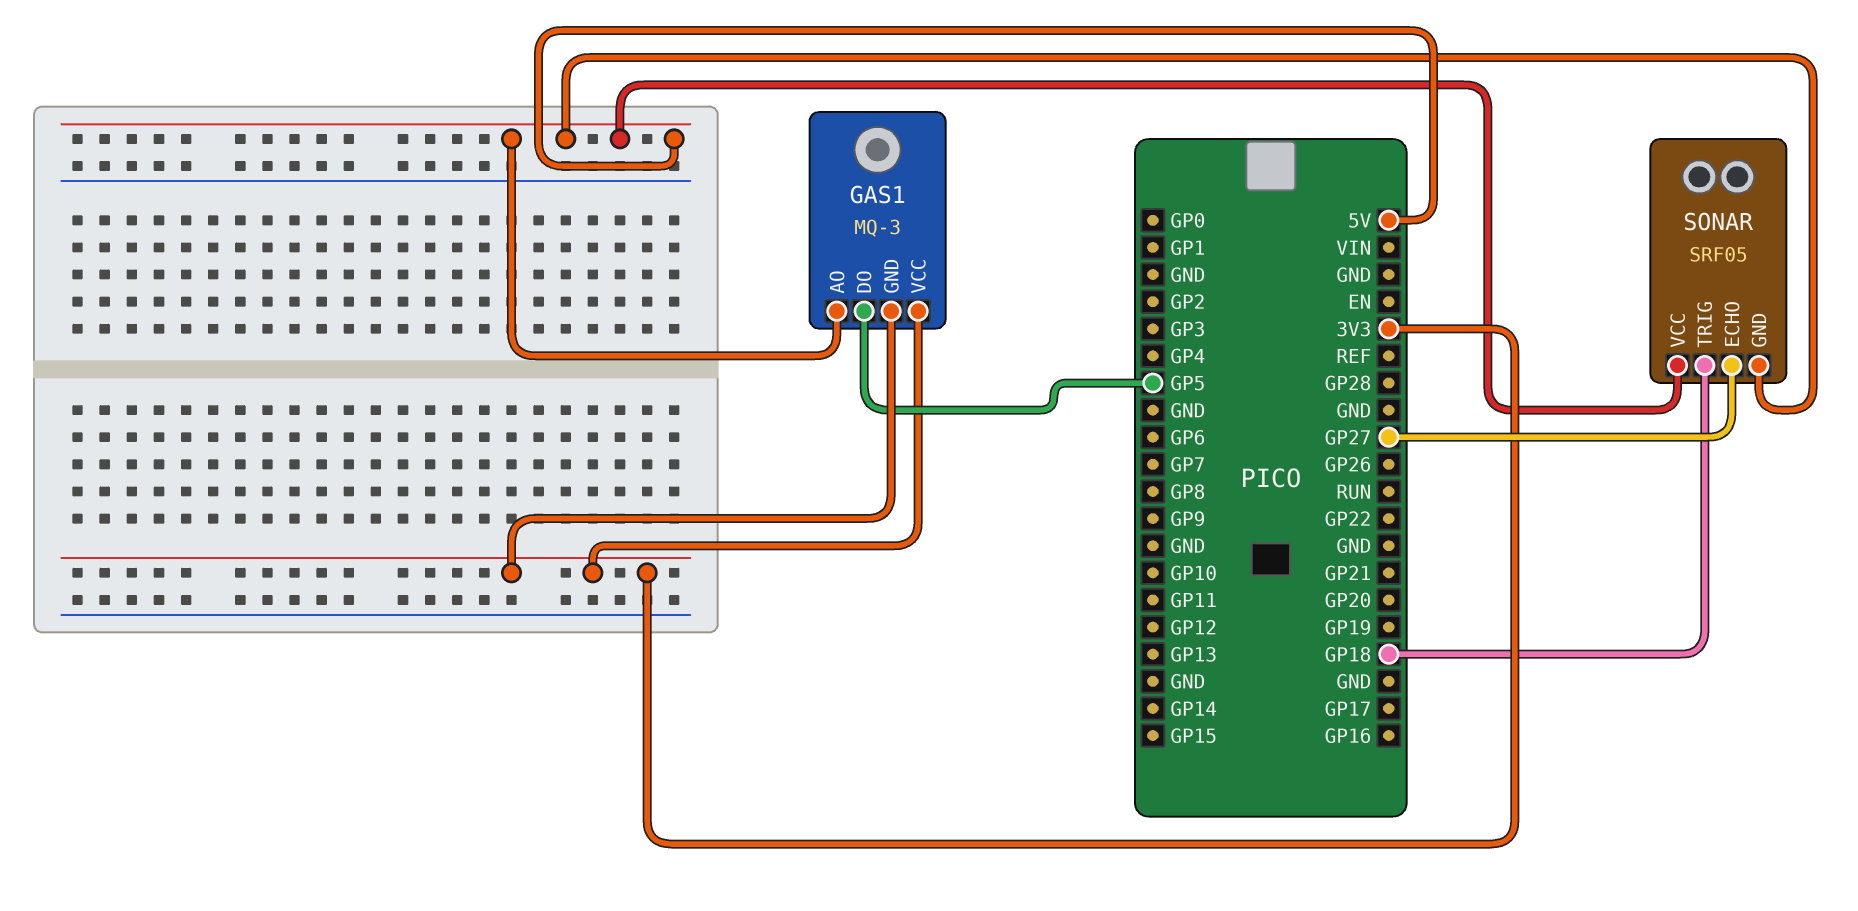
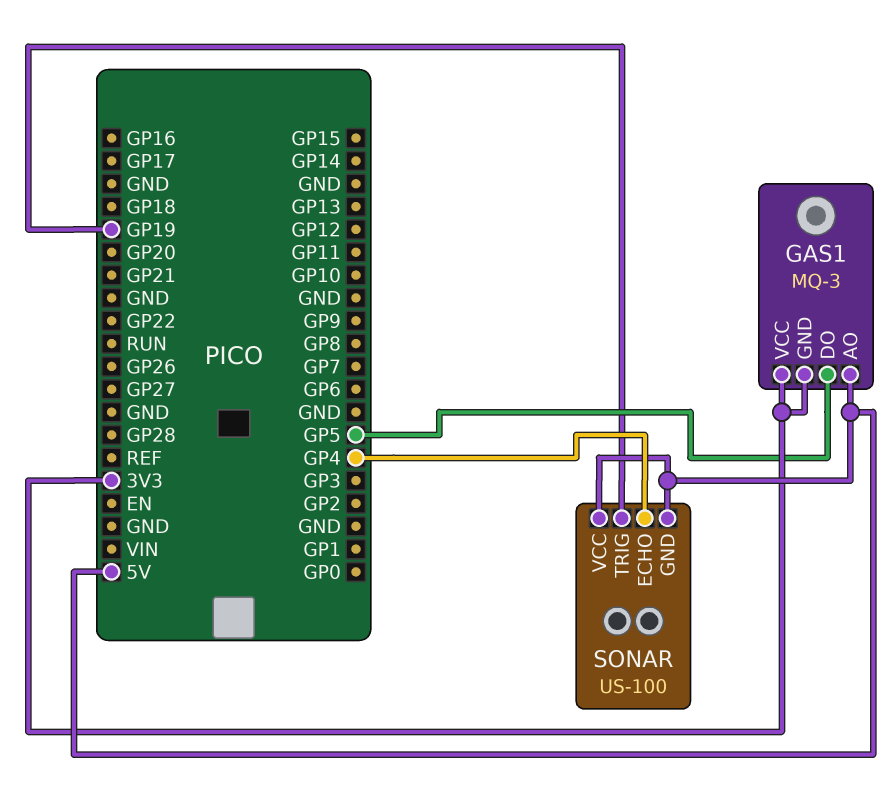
SONAR: SRF05 -> US-100
SONAR pin ECHO: GP27 -> GP4
SONAR pin TRIG: GP18 -> GP19

